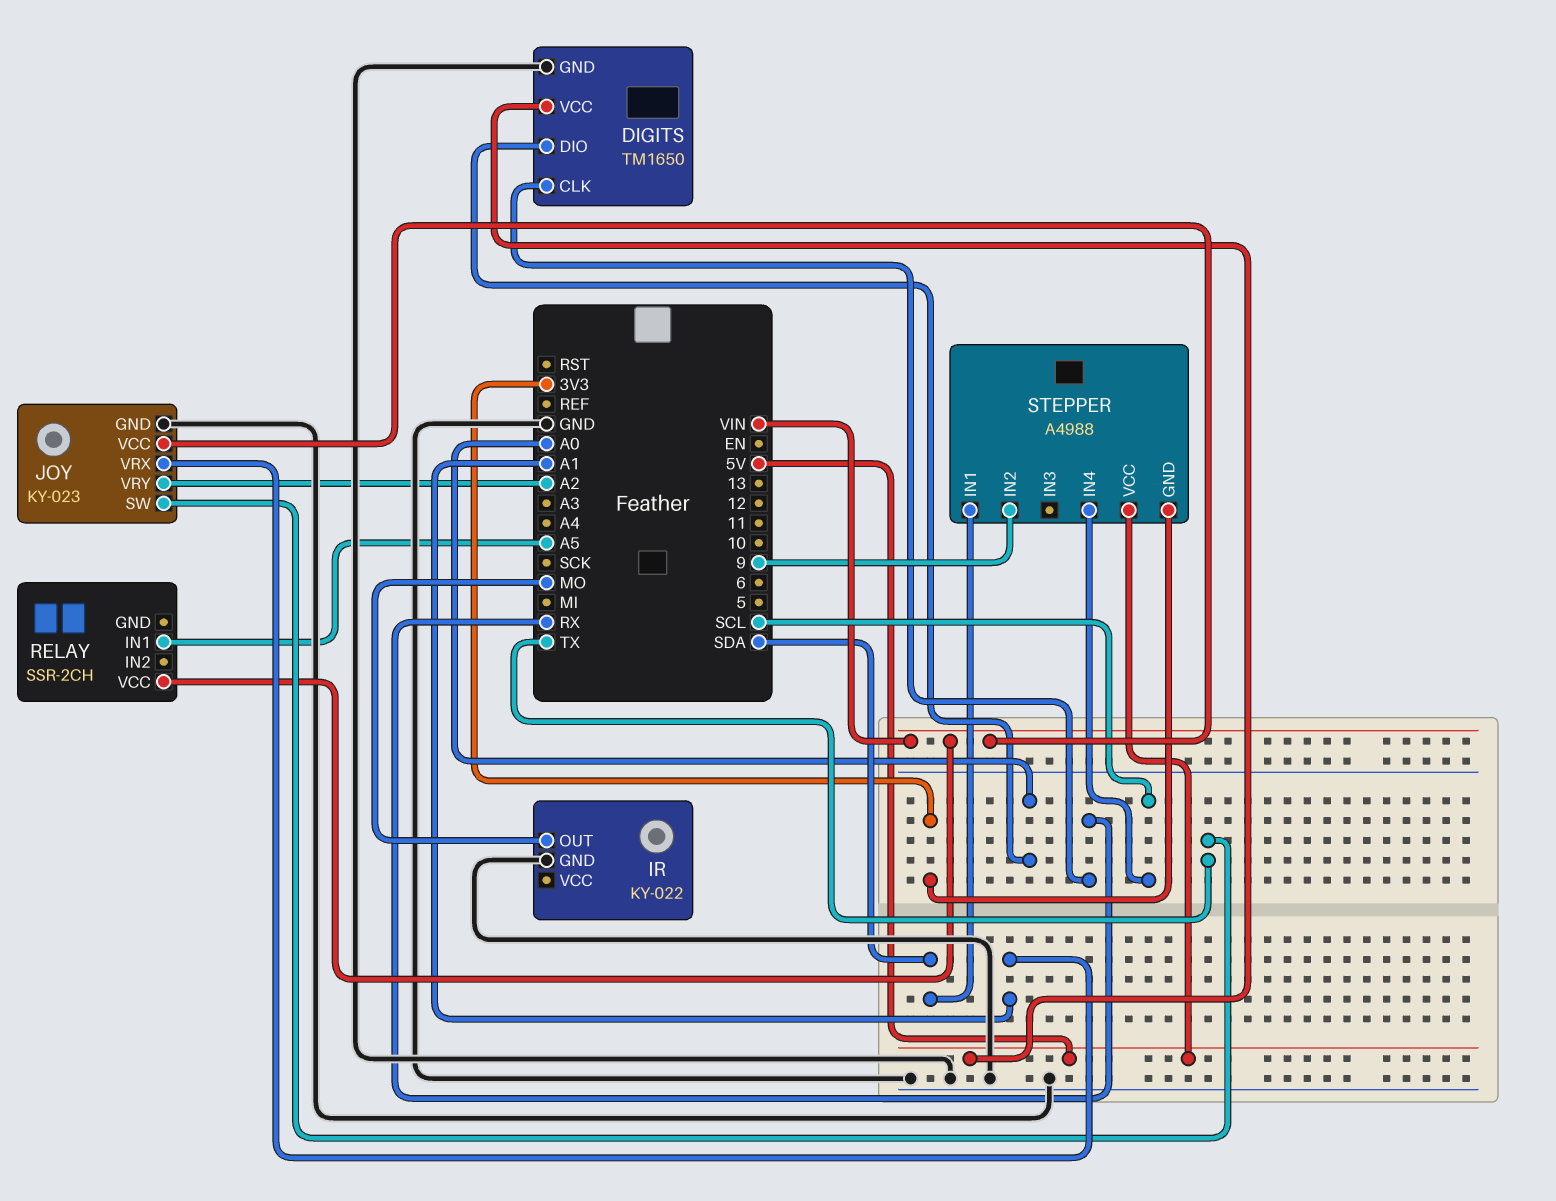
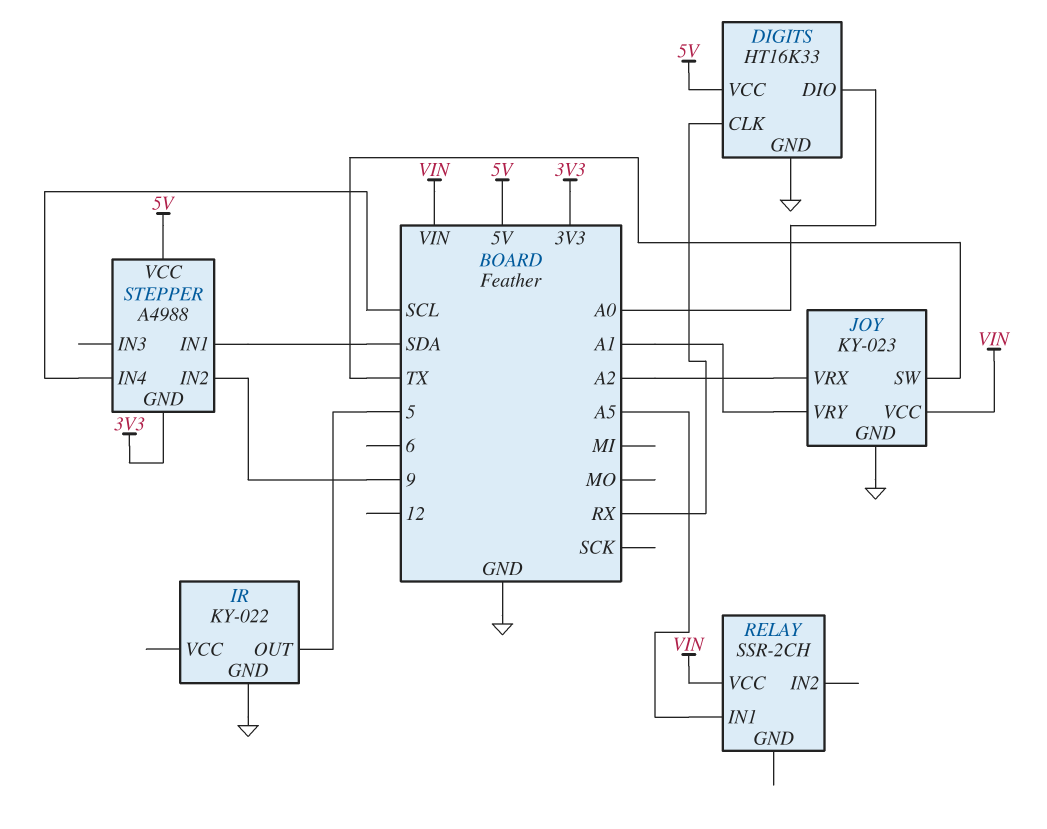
DIGITS: TM1650 -> HT16K33
IR pin OUT: MO -> 5
JOY pin VRX: A1 -> A2
JOY pin VRY: A2 -> A1

